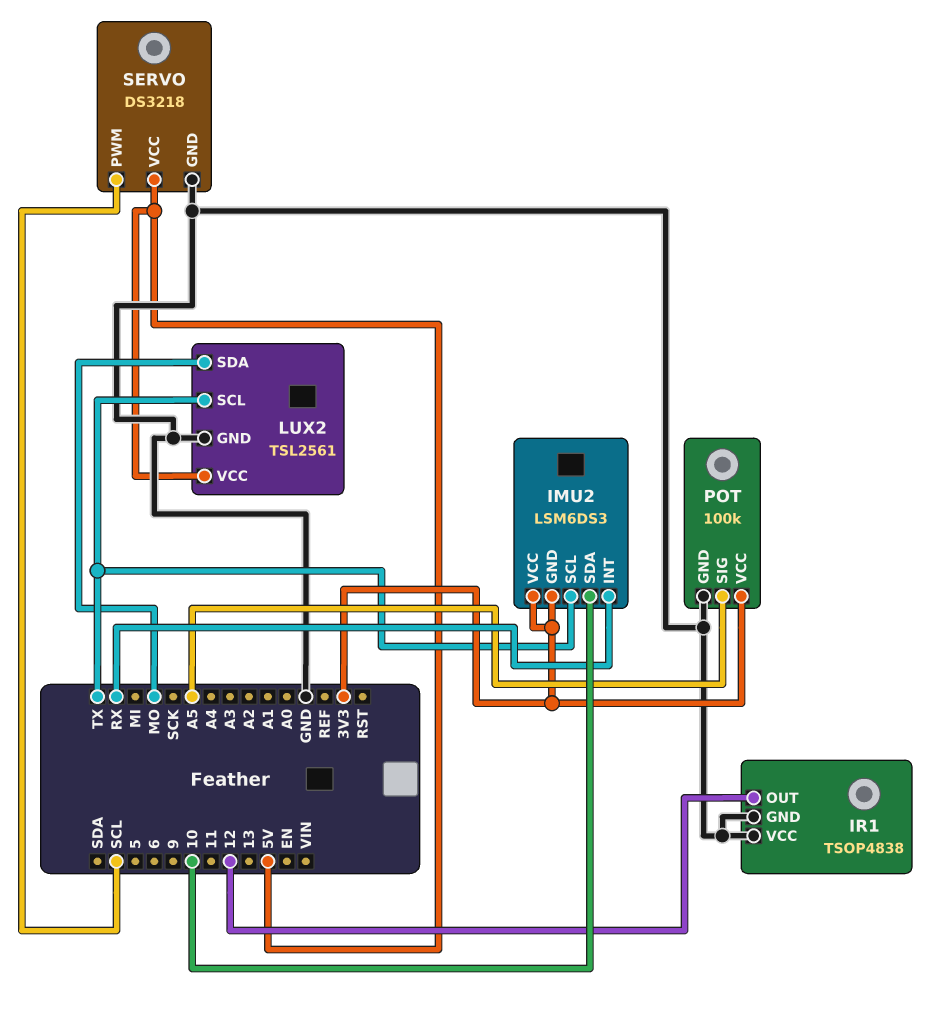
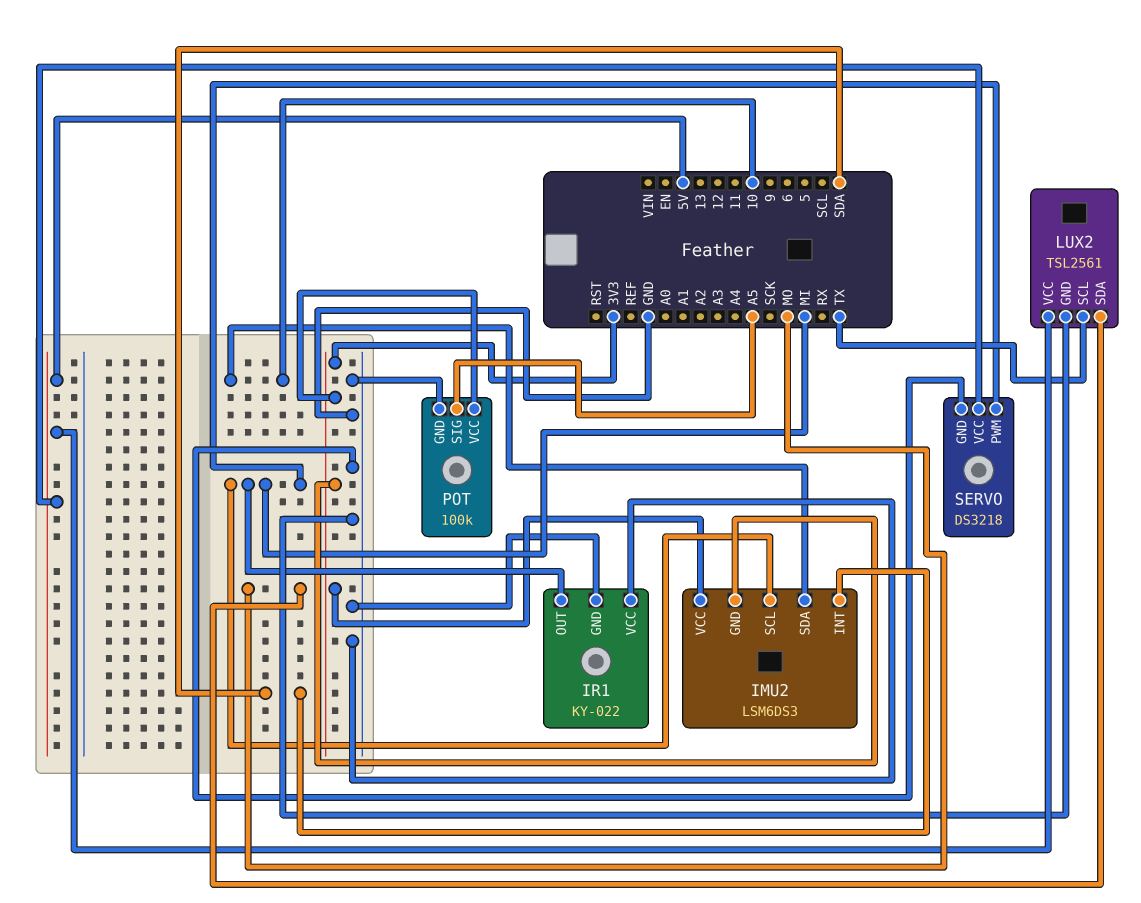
IMU2 pin INT: RX -> SDA
IMU2 pin SCL: TX -> MI
IR1: TSOP4838 -> KY-022
IR1 pin OUT: 12 -> MI
SERVO pin PWM: SCL -> MI

